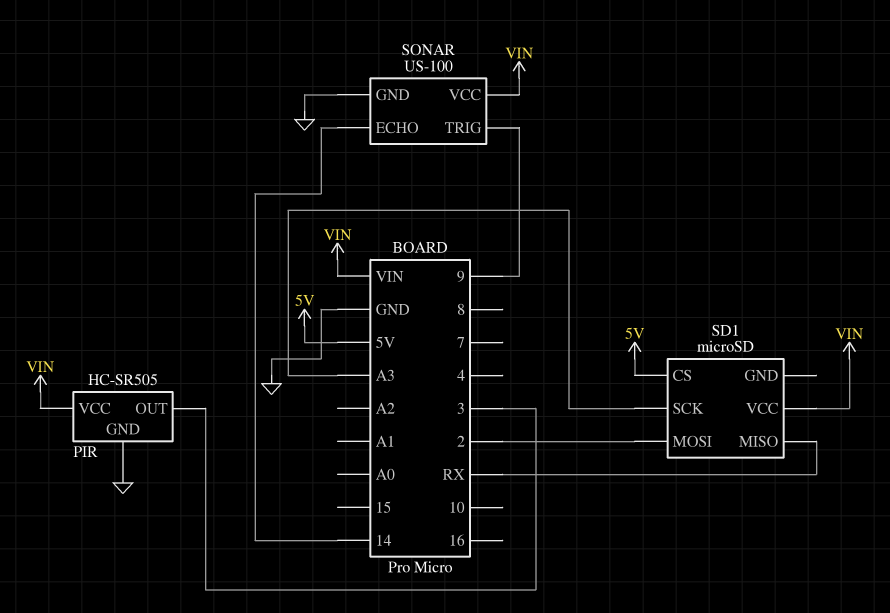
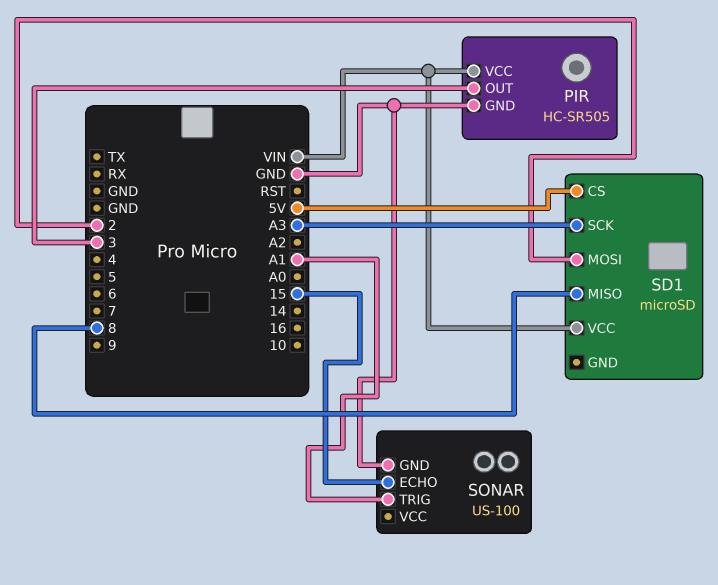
SD1 pin MISO: RX -> 8
SONAR pin ECHO: 14 -> 15
SONAR pin TRIG: 9 -> A1
SONAR pin VCC: VIN -> none

